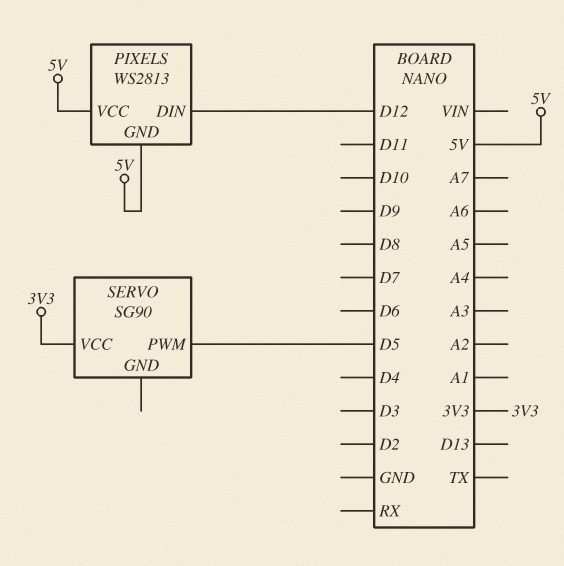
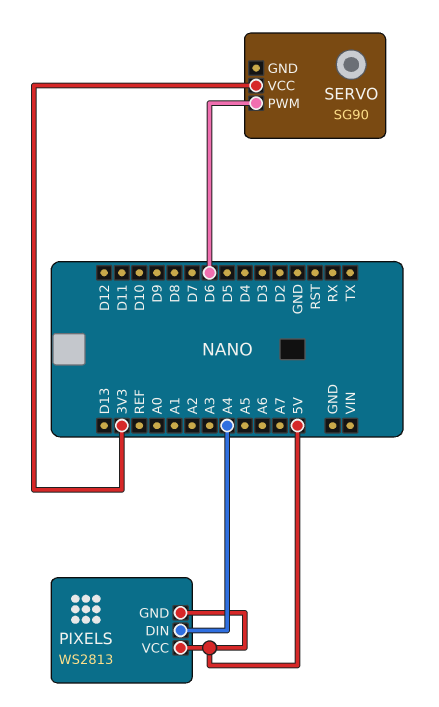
PIXELS pin DIN: D12 -> A4
SERVO pin PWM: D5 -> D6

